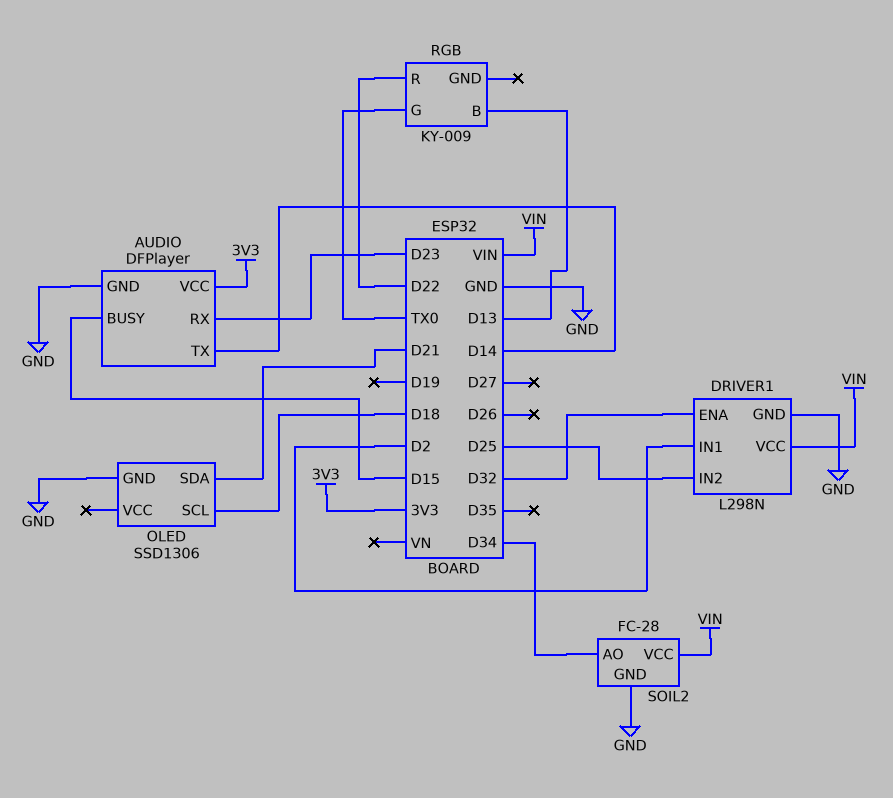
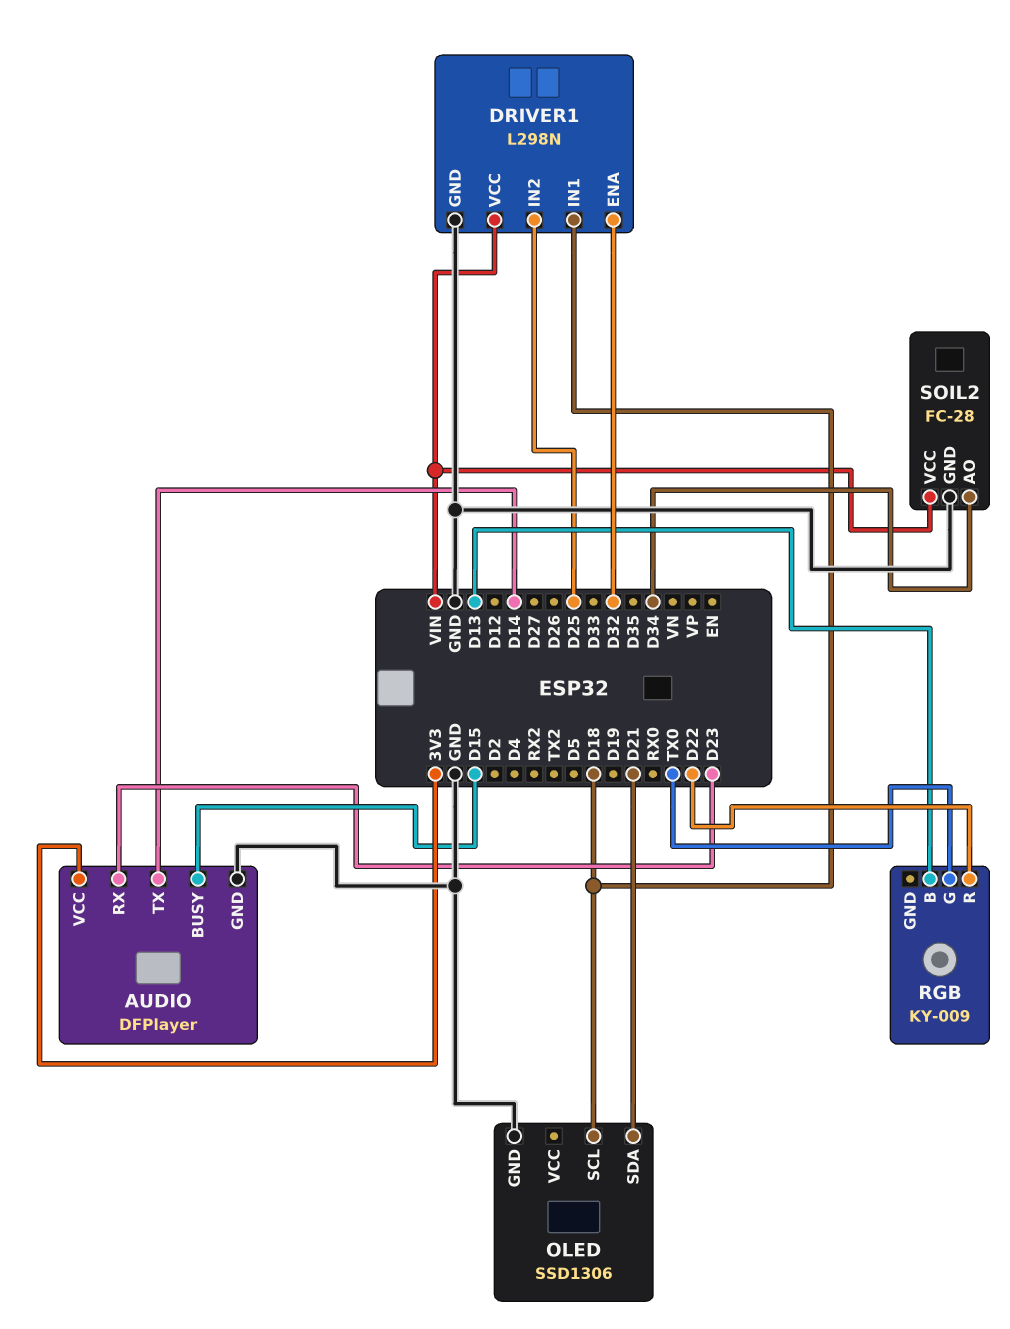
DRIVER1 pin IN1: D2 -> D18

